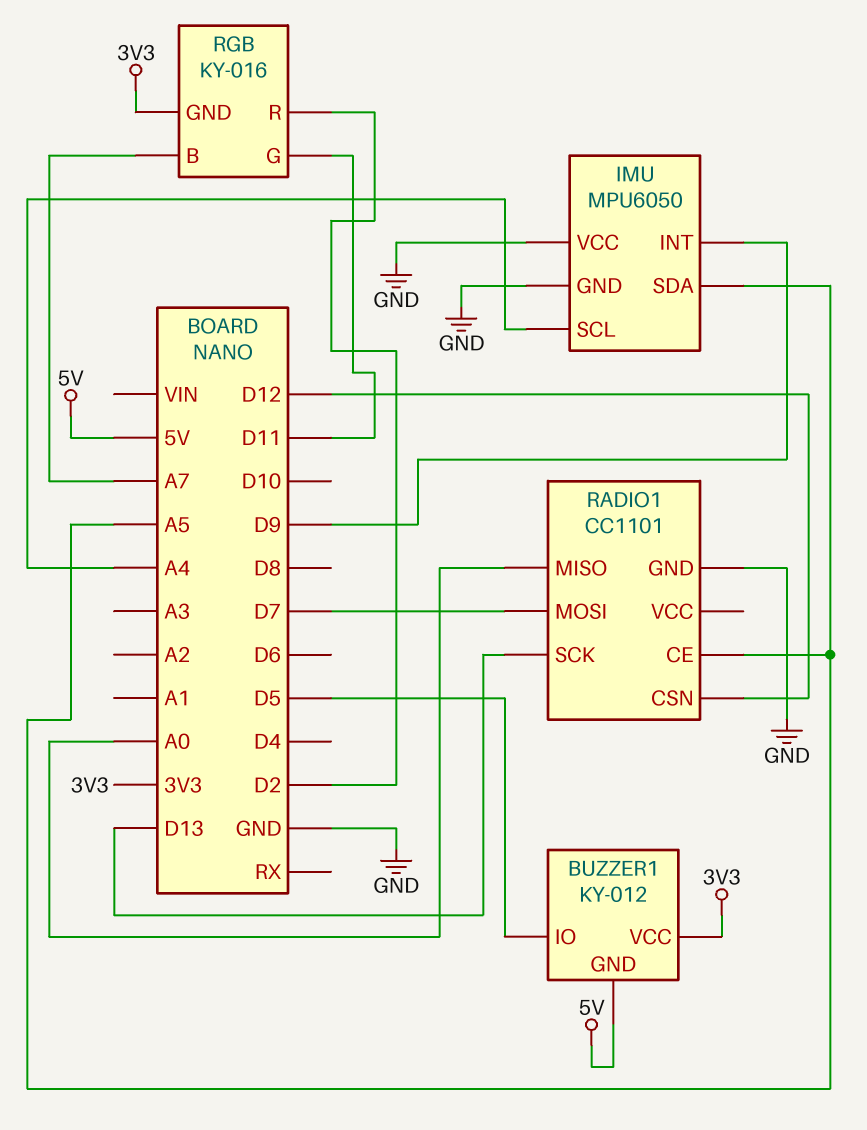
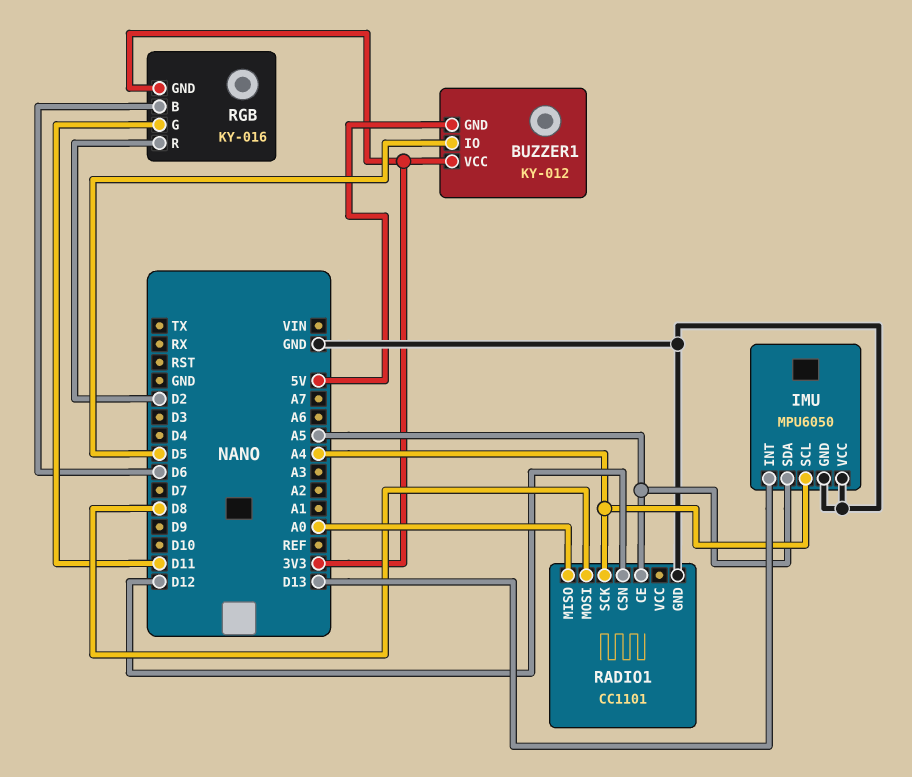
IMU pin INT: D9 -> D13
RADIO1 pin MOSI: D7 -> D8
RADIO1 pin SCK: D13 -> A4
RGB pin B: A7 -> D6

